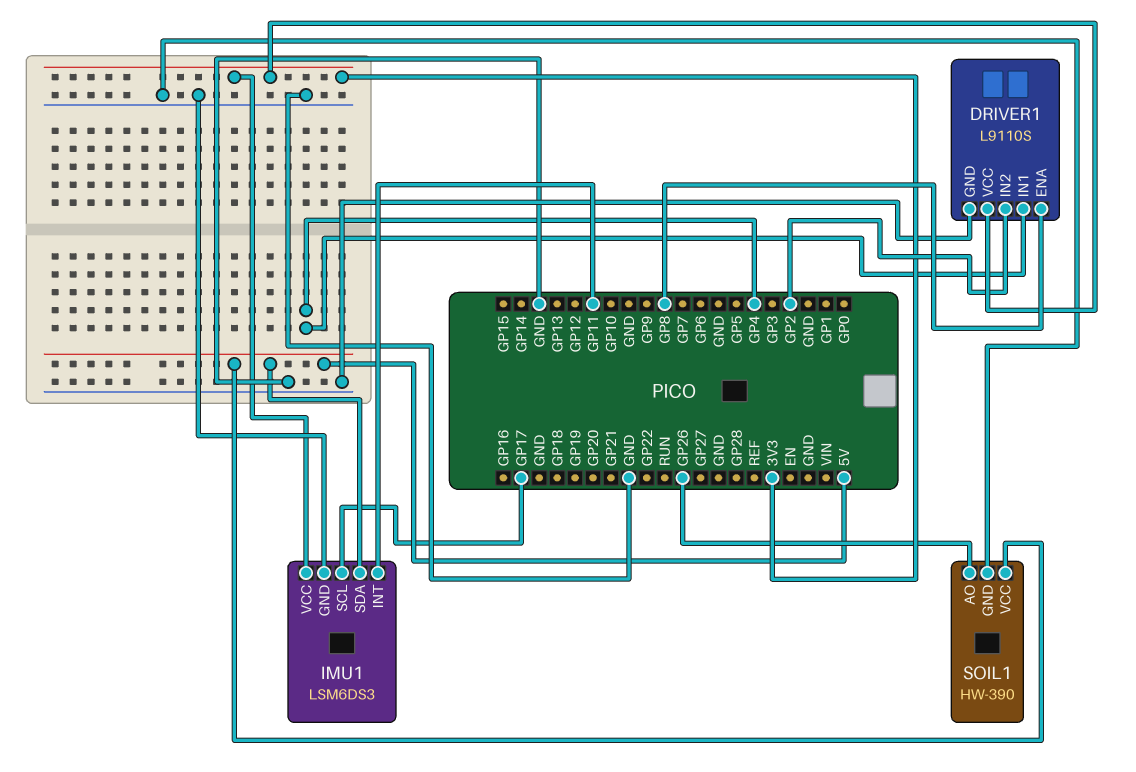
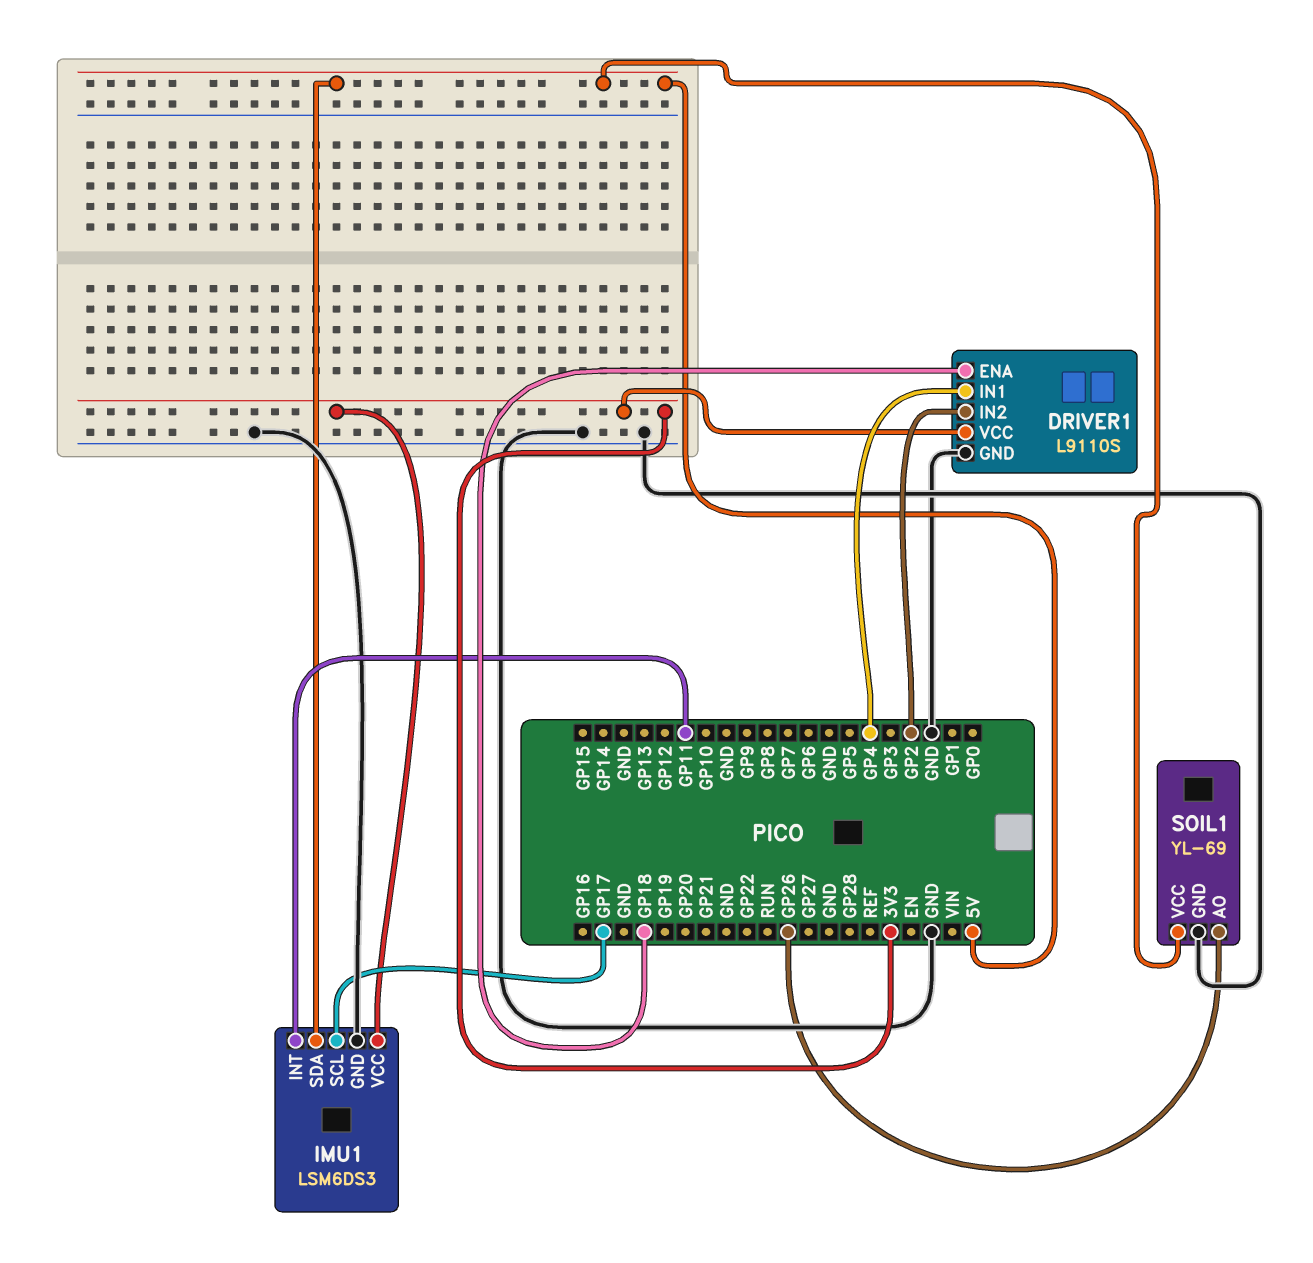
DRIVER1 pin ENA: GP8 -> GP18
SOIL1: HW-390 -> YL-69

